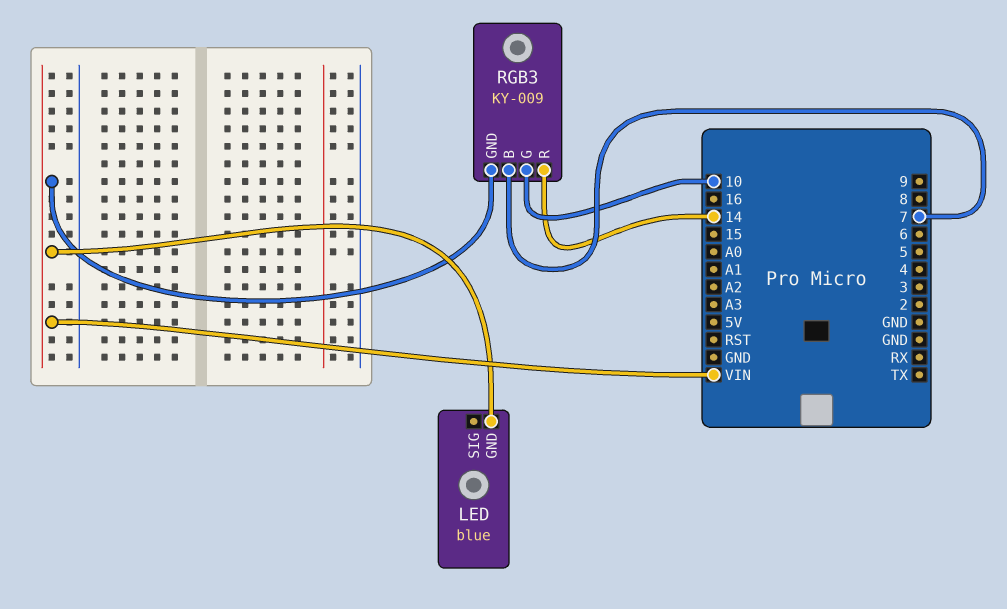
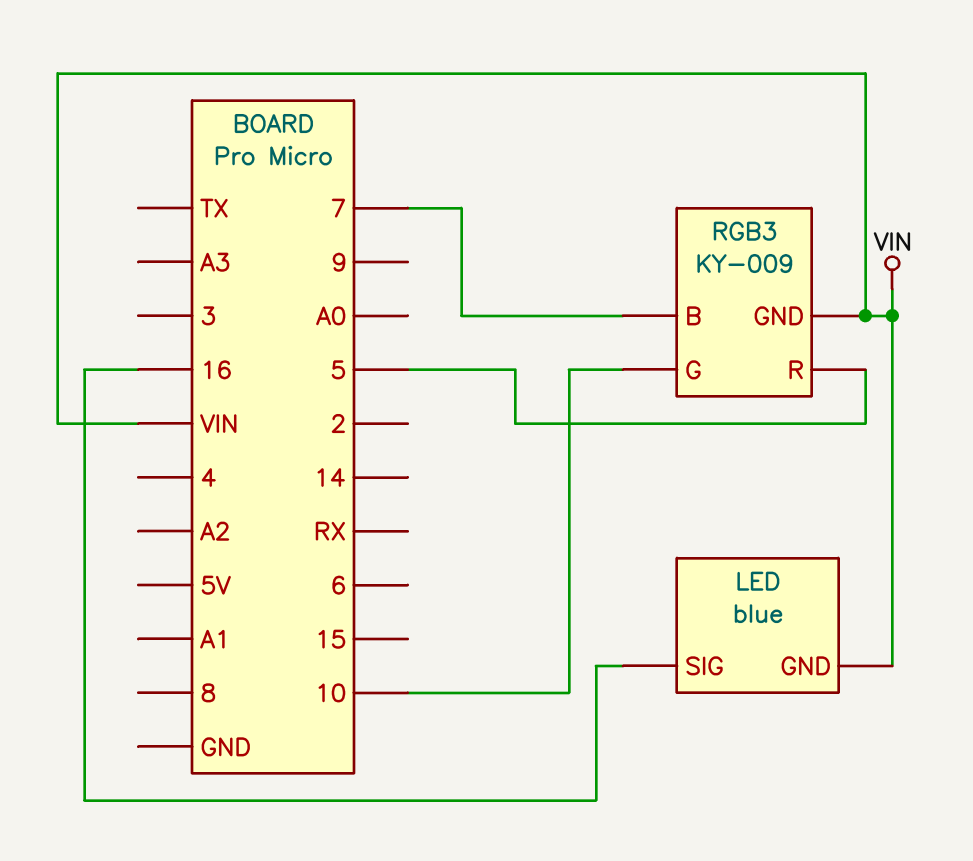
LED pin SIG: none -> 16
RGB3 pin R: 14 -> 5

